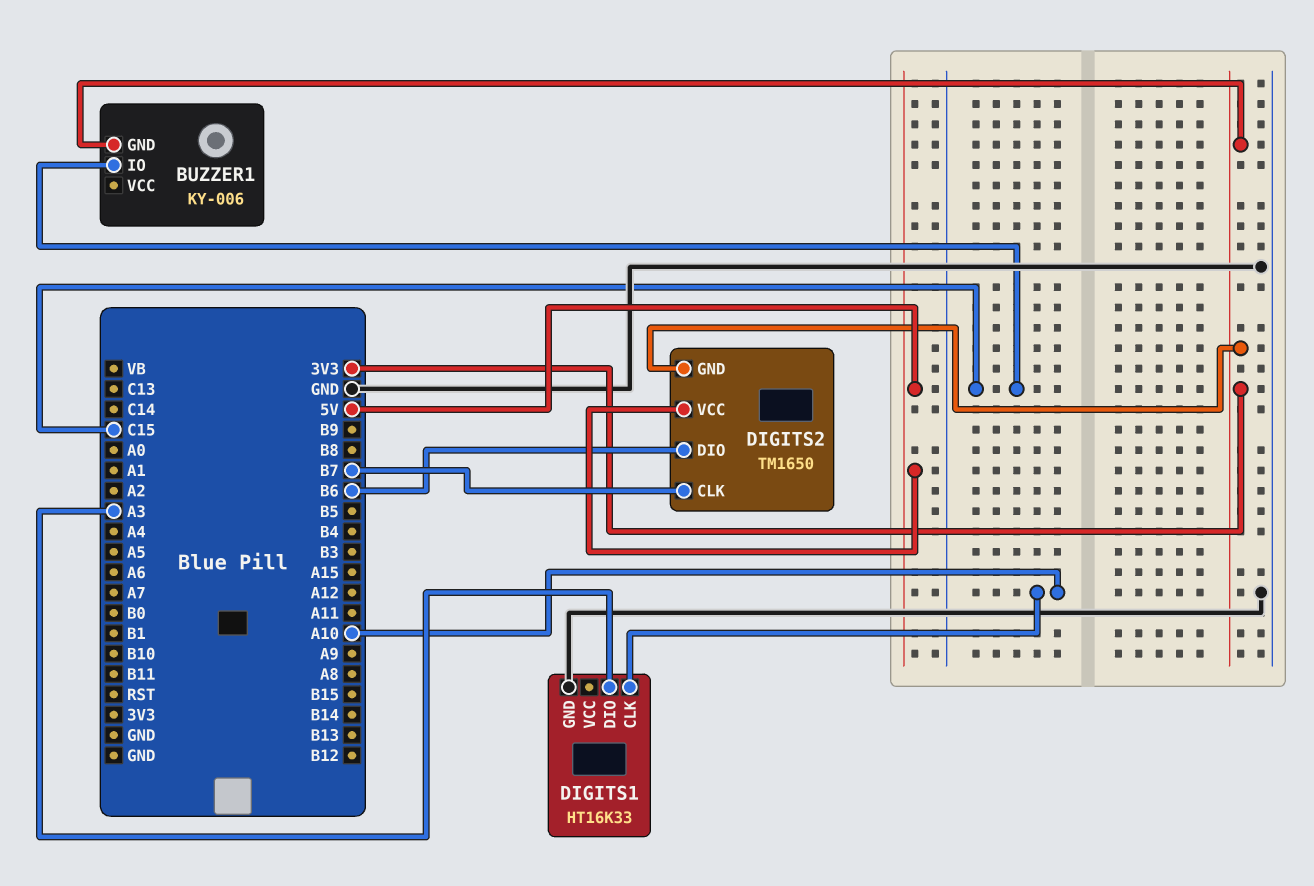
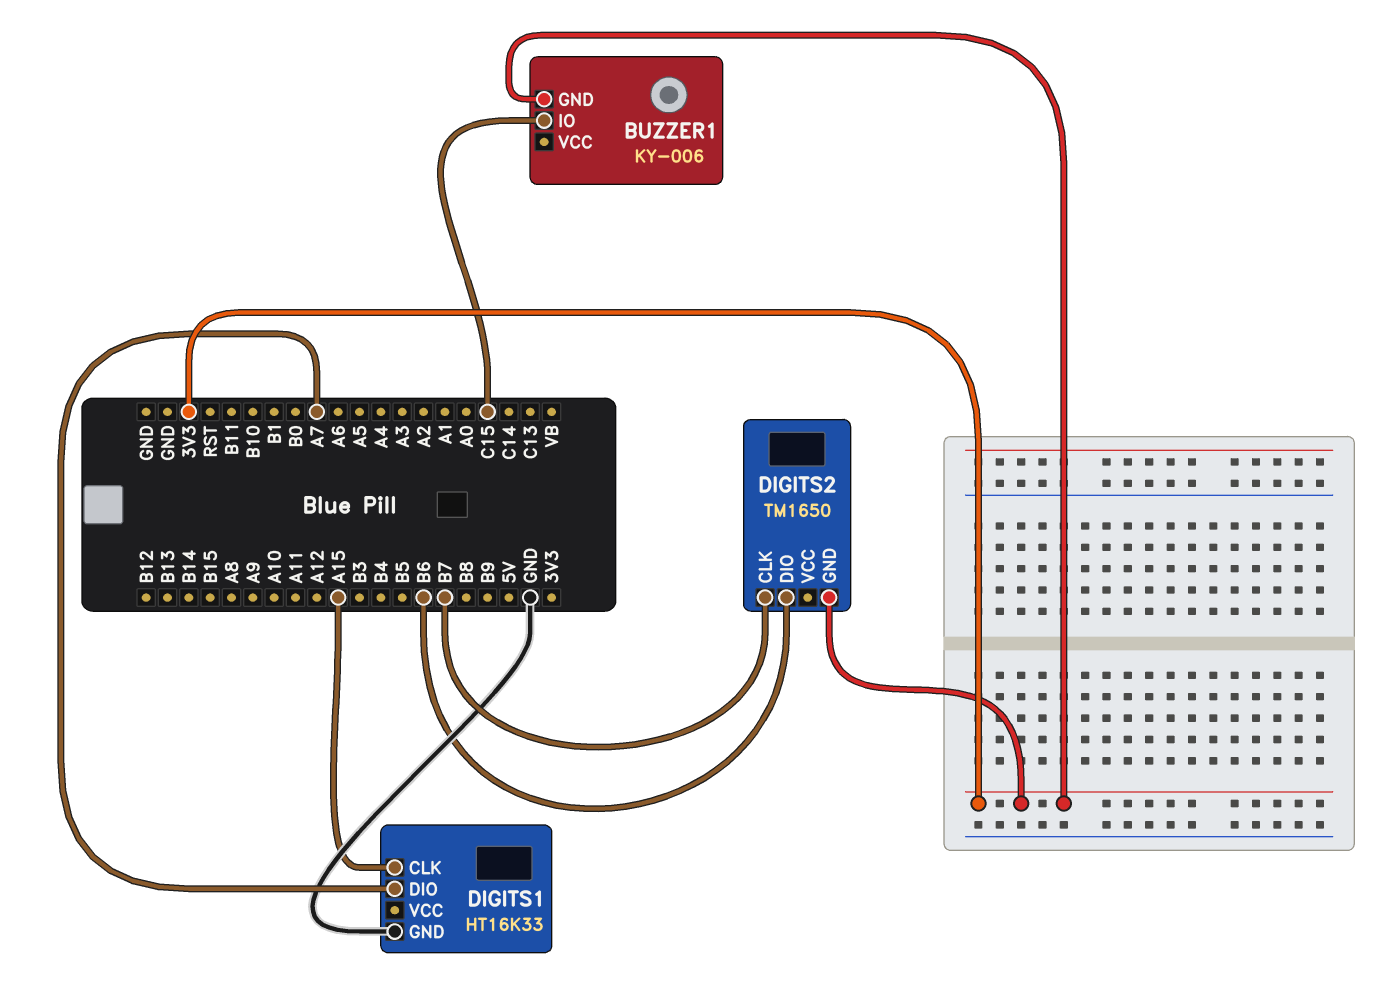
DIGITS1 pin CLK: A10 -> A15
DIGITS1 pin DIO: A3 -> A7
DIGITS2 pin VCC: 5V -> none

